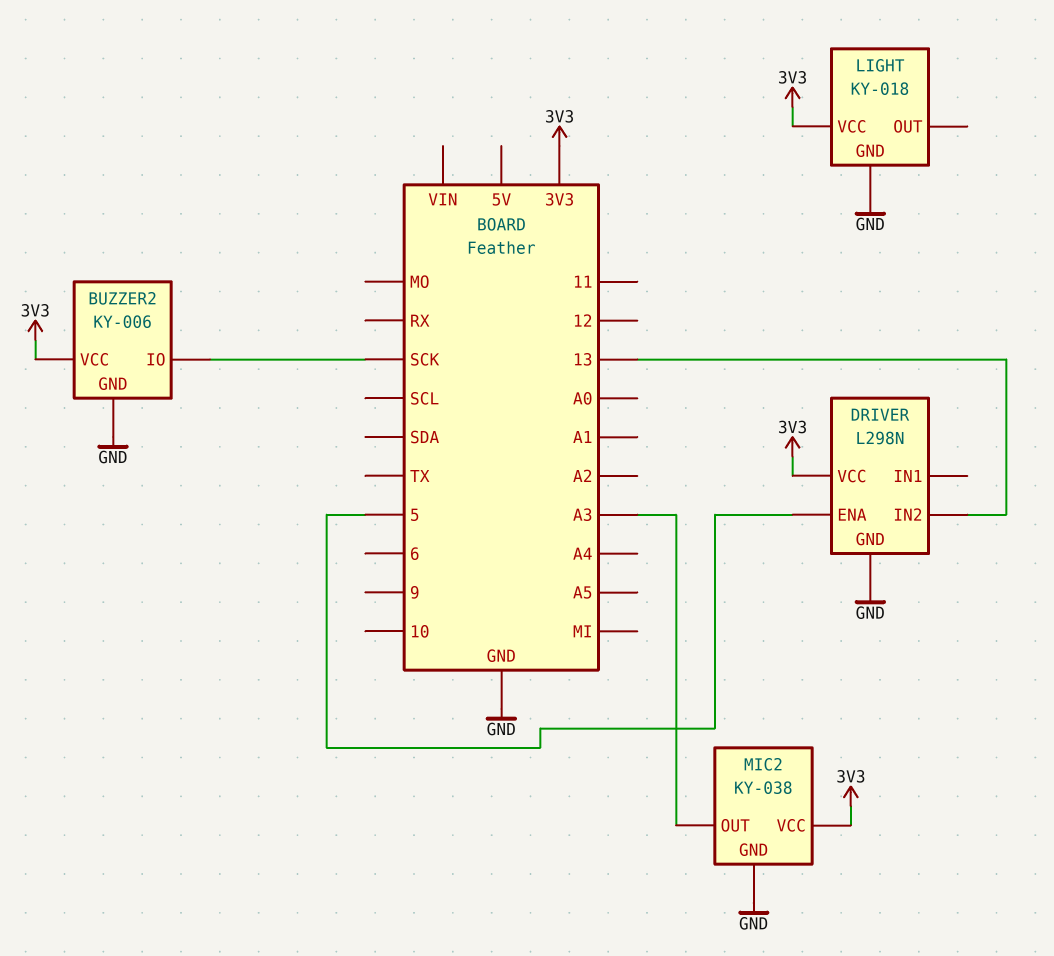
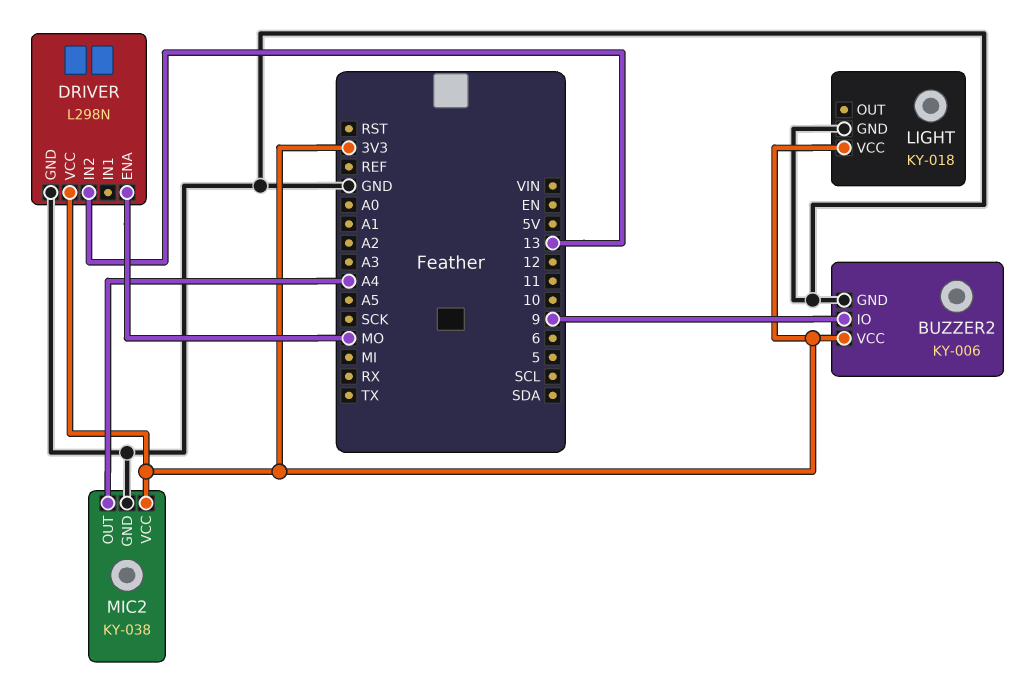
BUZZER2 pin IO: SCK -> 9
DRIVER pin ENA: 5 -> MO
MIC2 pin OUT: A3 -> A4

